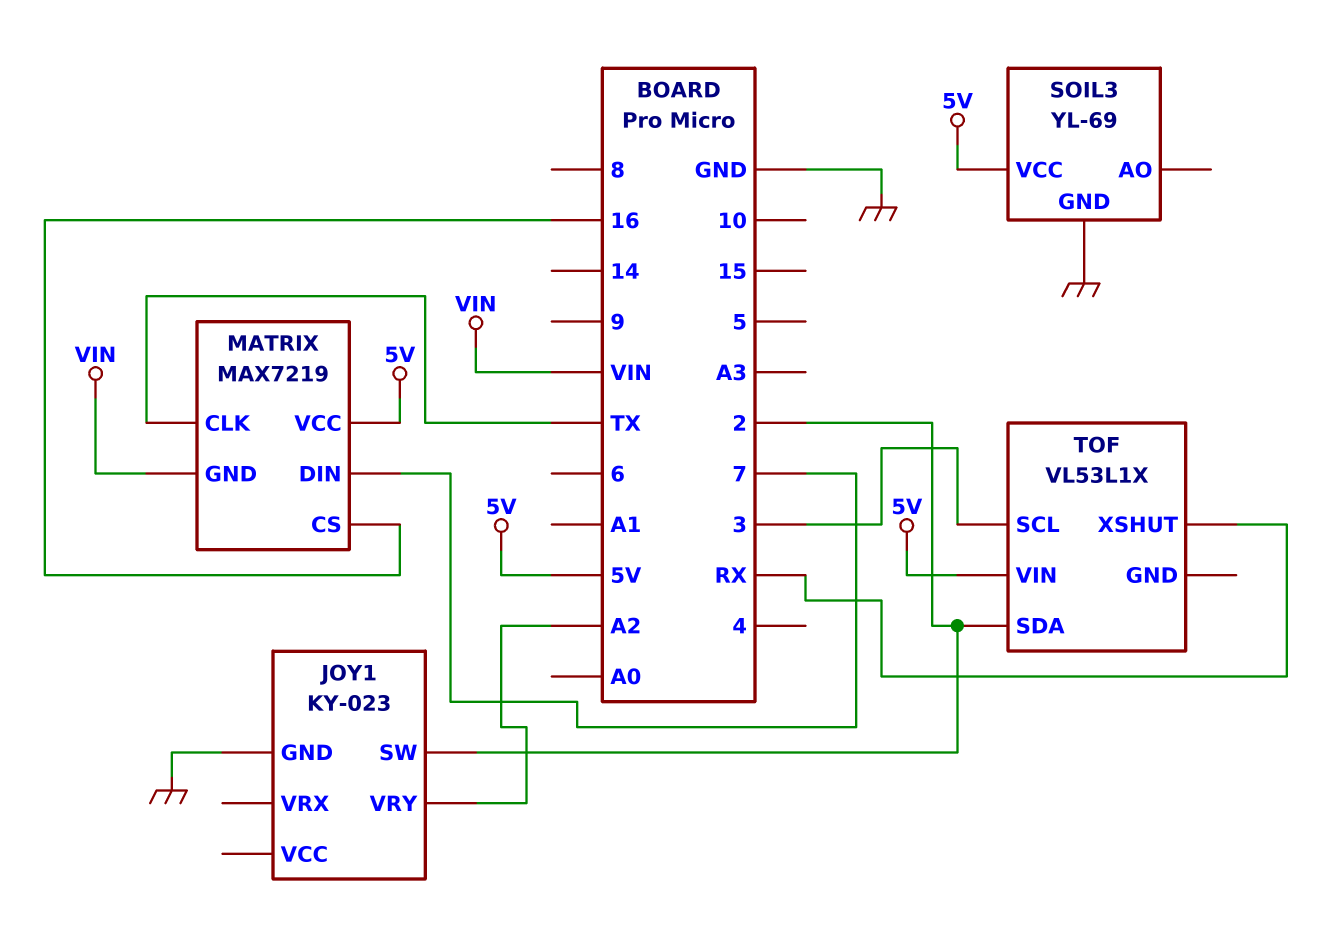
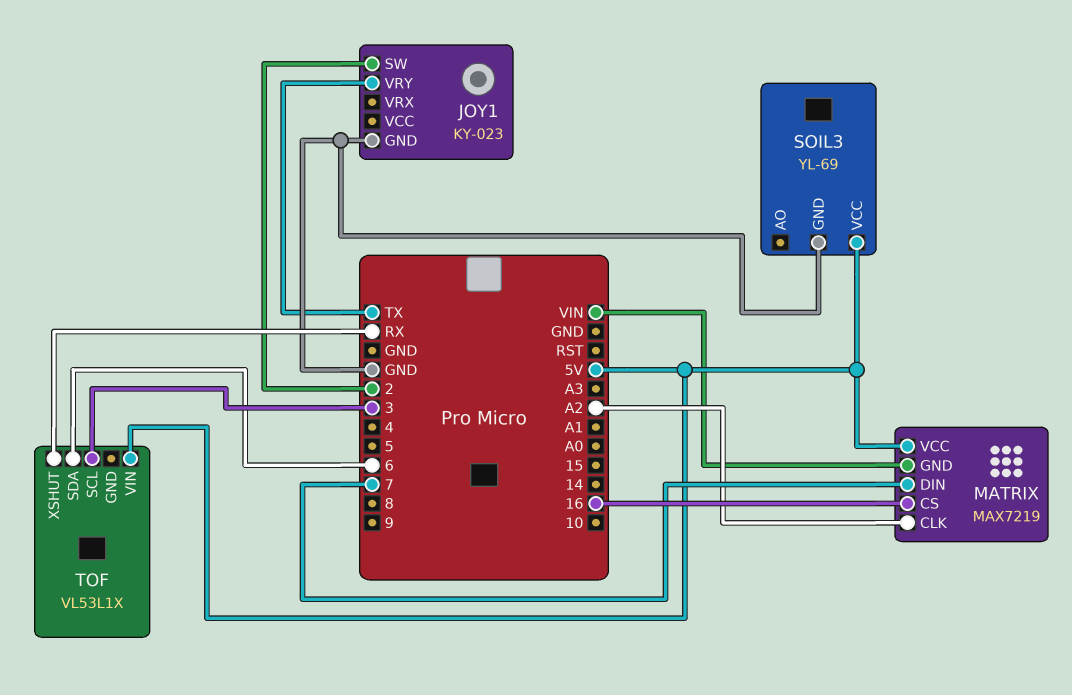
JOY1 pin VRY: A2 -> TX
MATRIX pin CLK: TX -> A2
TOF pin SDA: 2 -> 6

